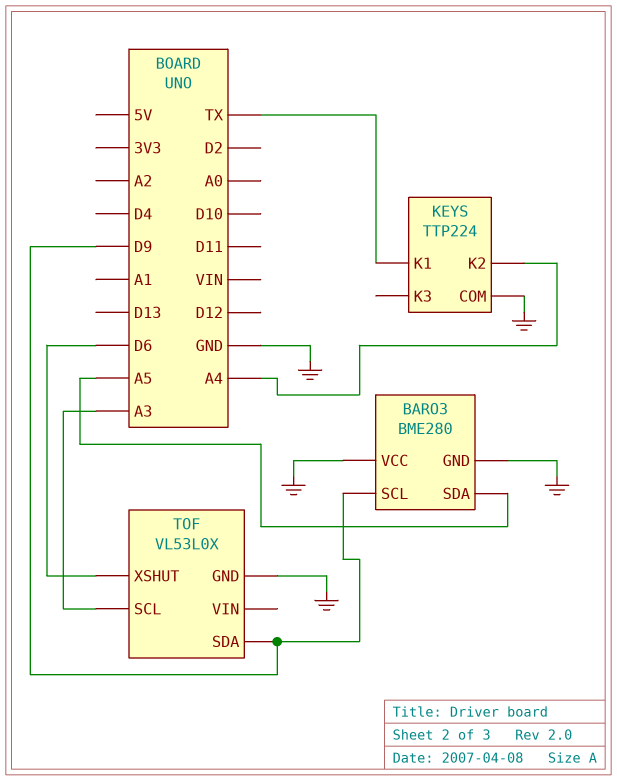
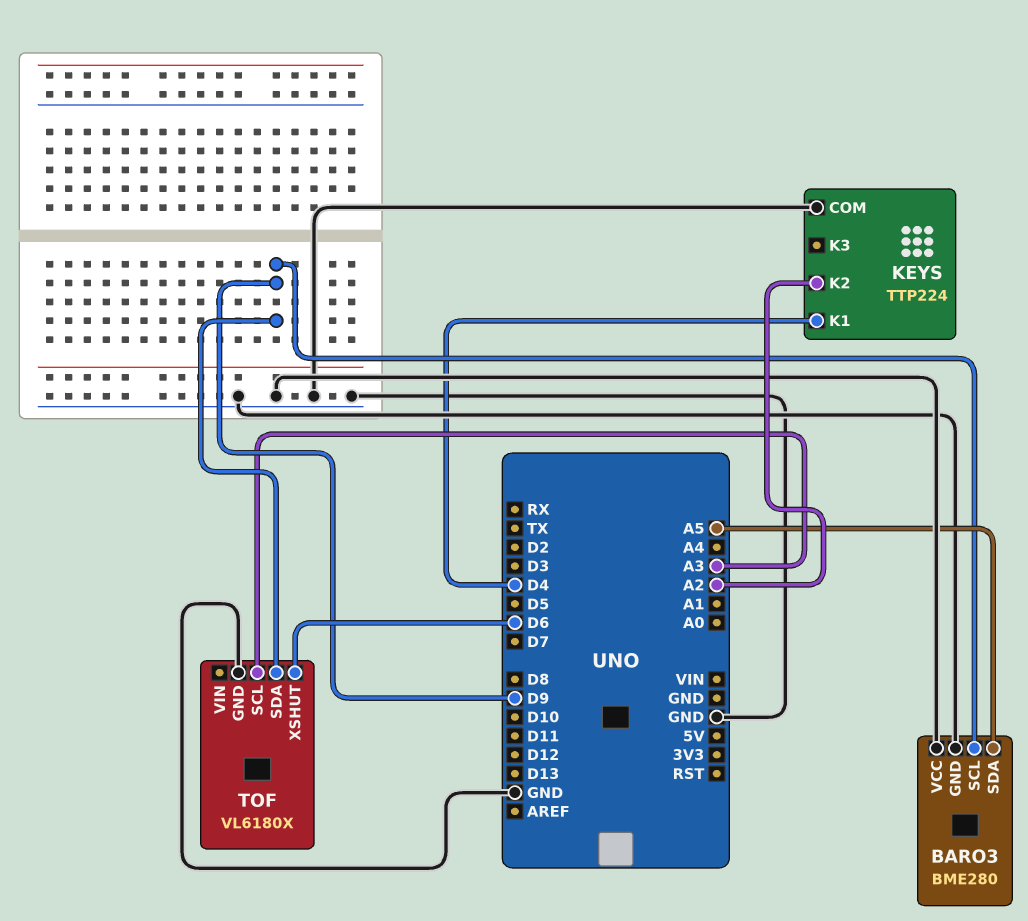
KEYS pin K1: TX -> D4
KEYS pin K2: A4 -> A2
TOF: VL53L0X -> VL6180X

